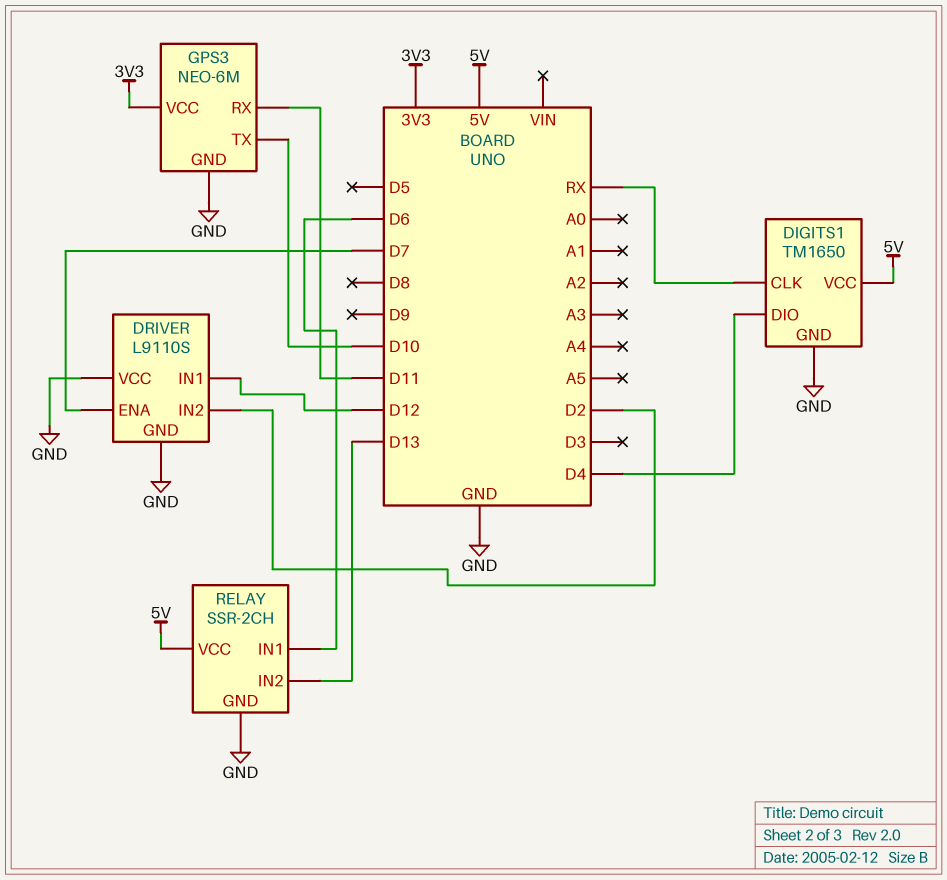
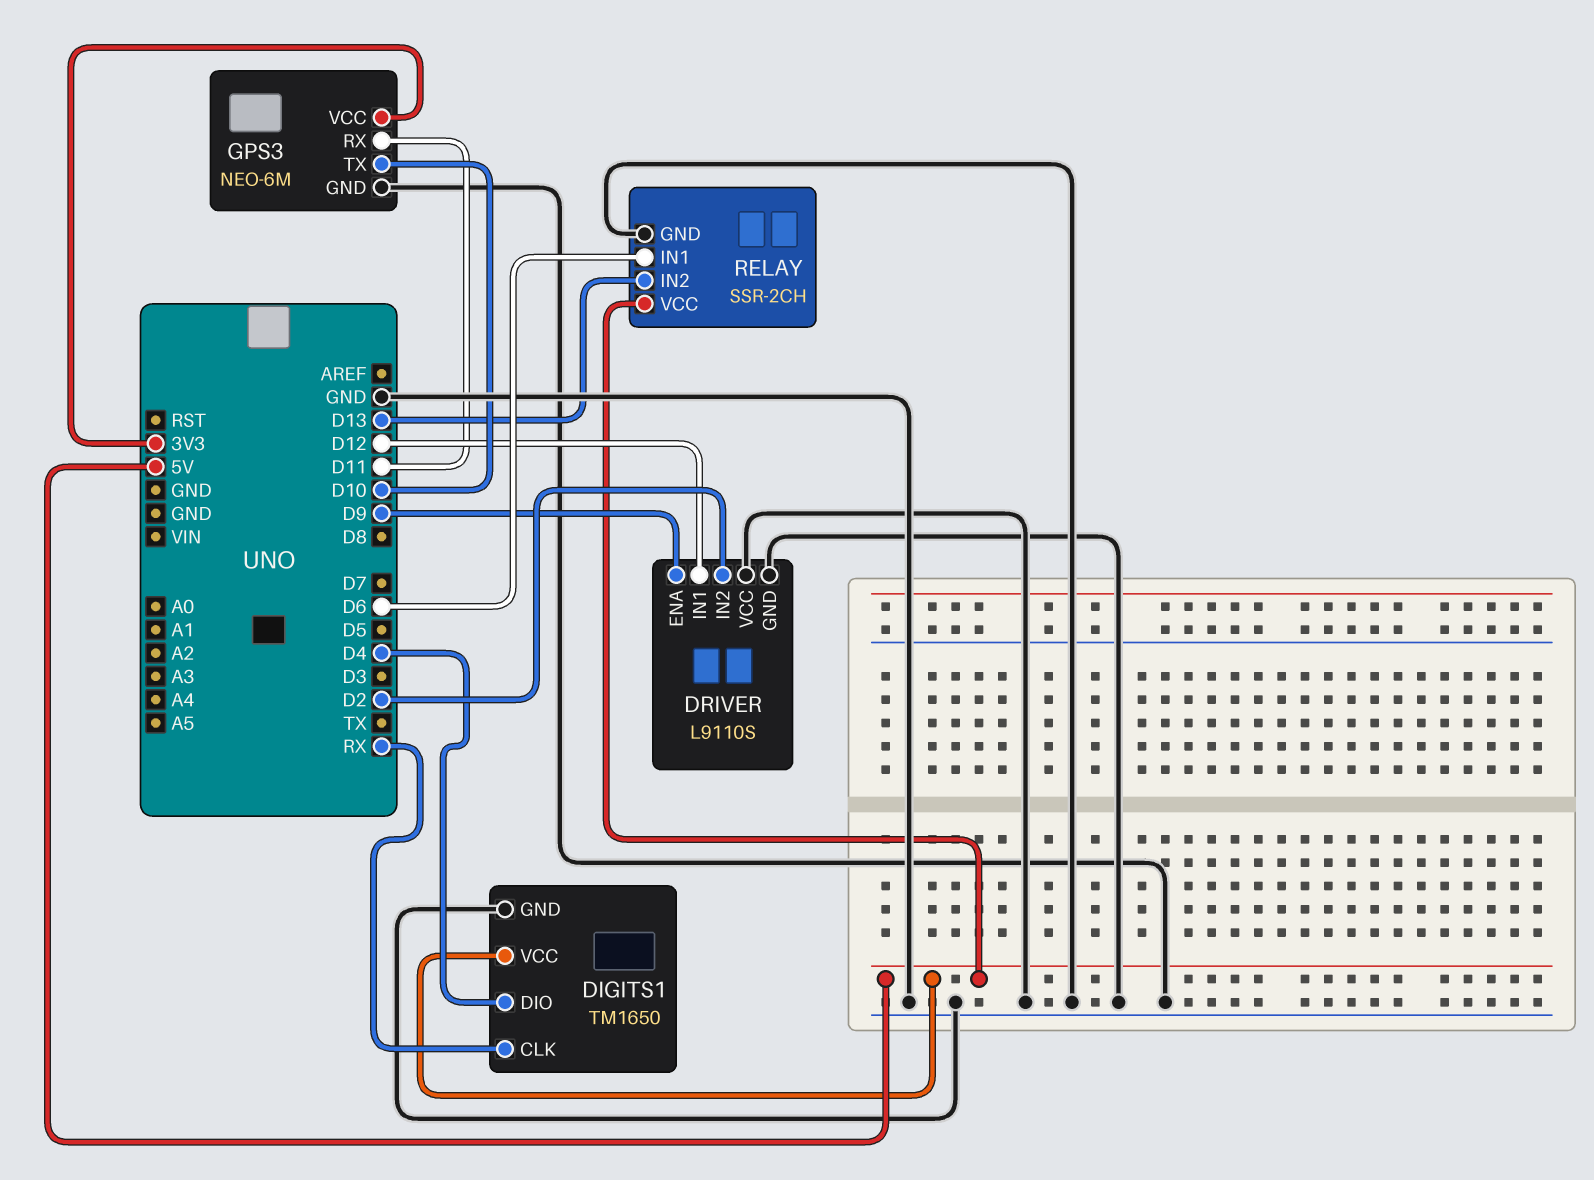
DRIVER pin ENA: D7 -> D9

